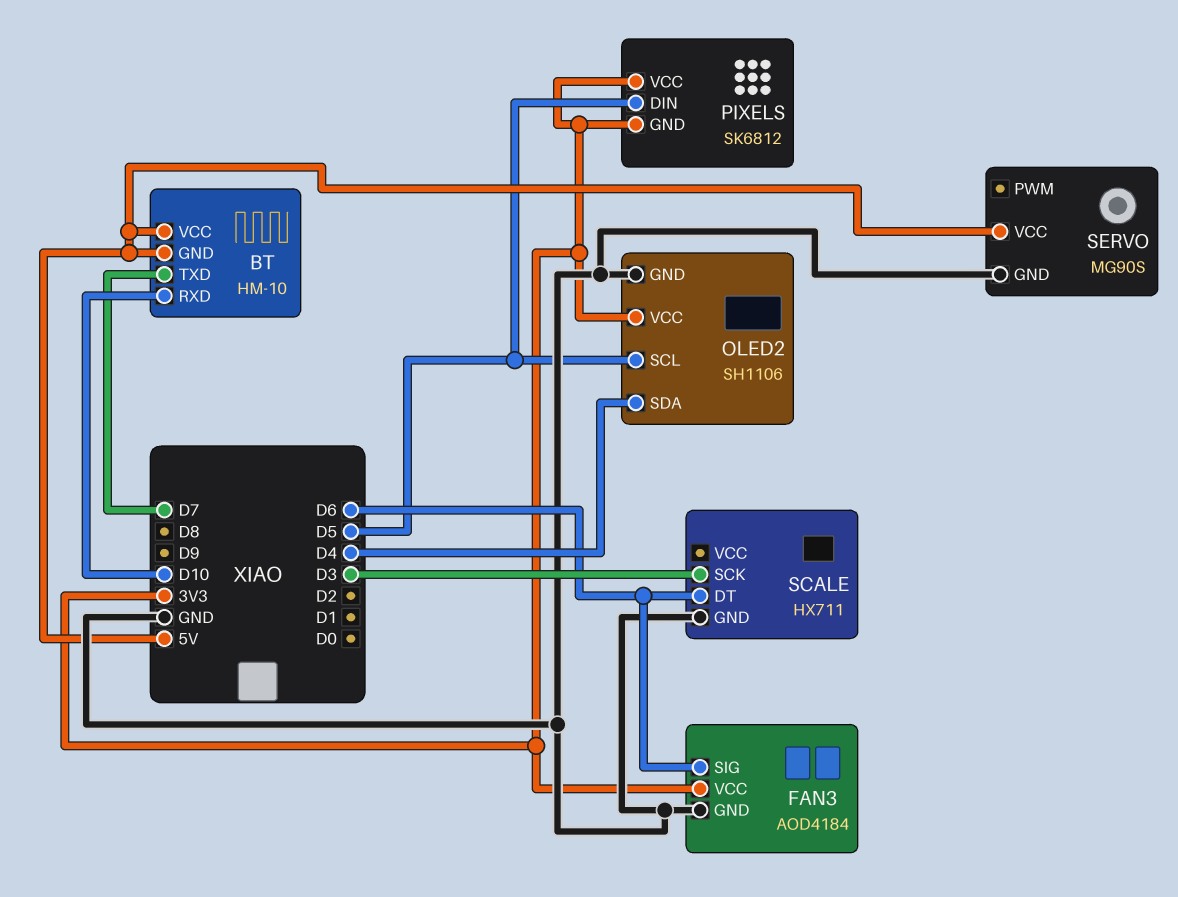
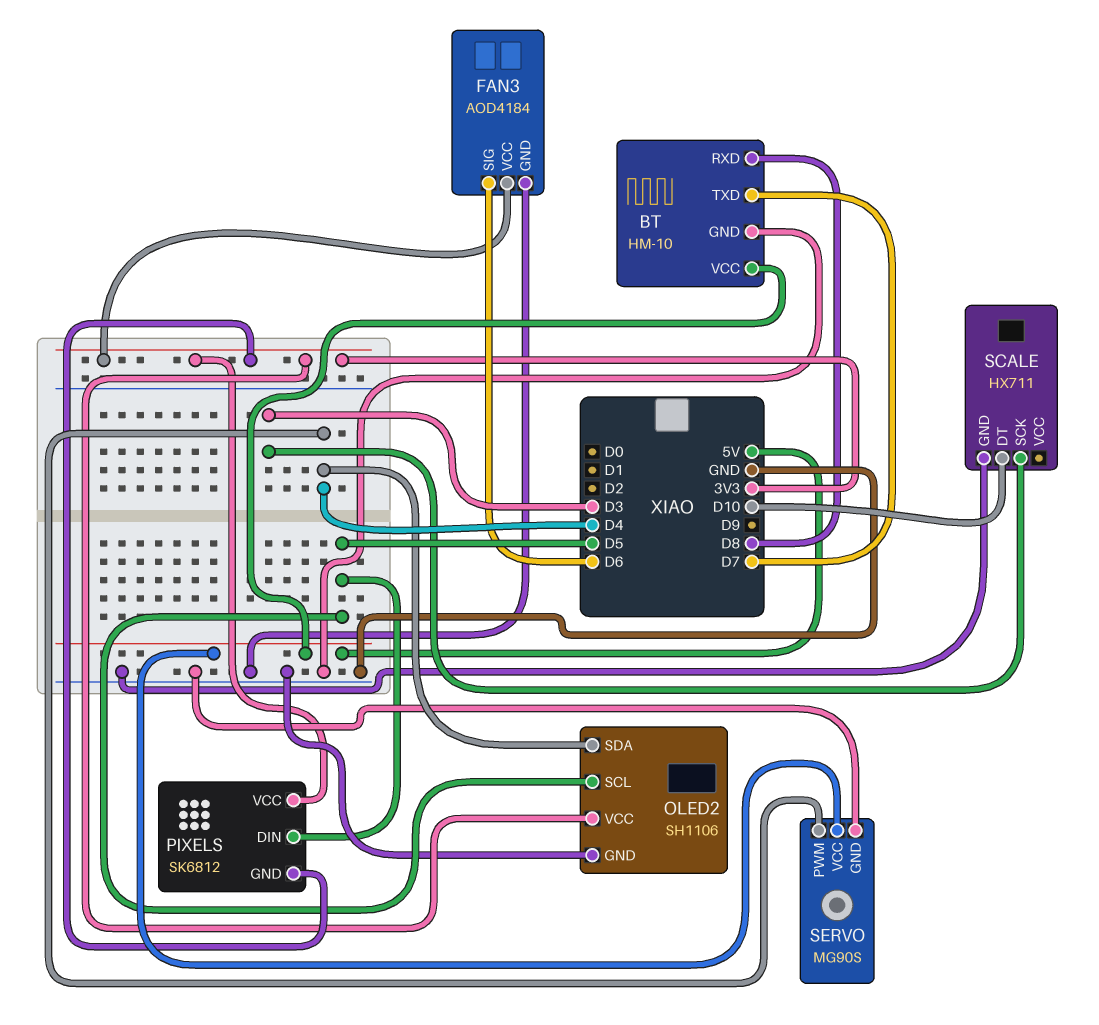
BT pin GND: 5V -> GND
BT pin RXD: D10 -> D8
SCALE pin DT: D6 -> D10
SERVO pin PWM: none -> D4

